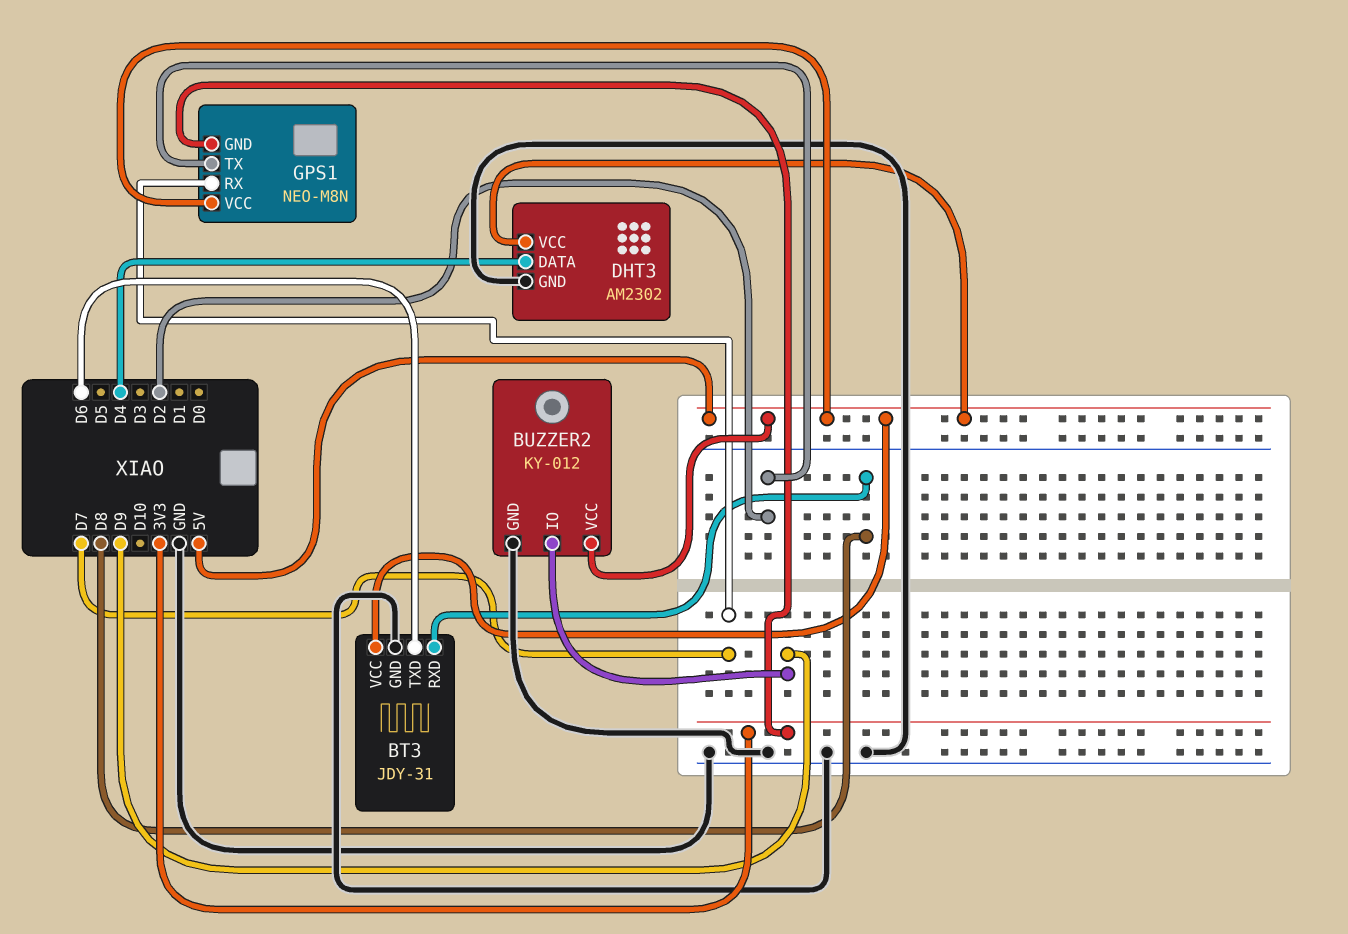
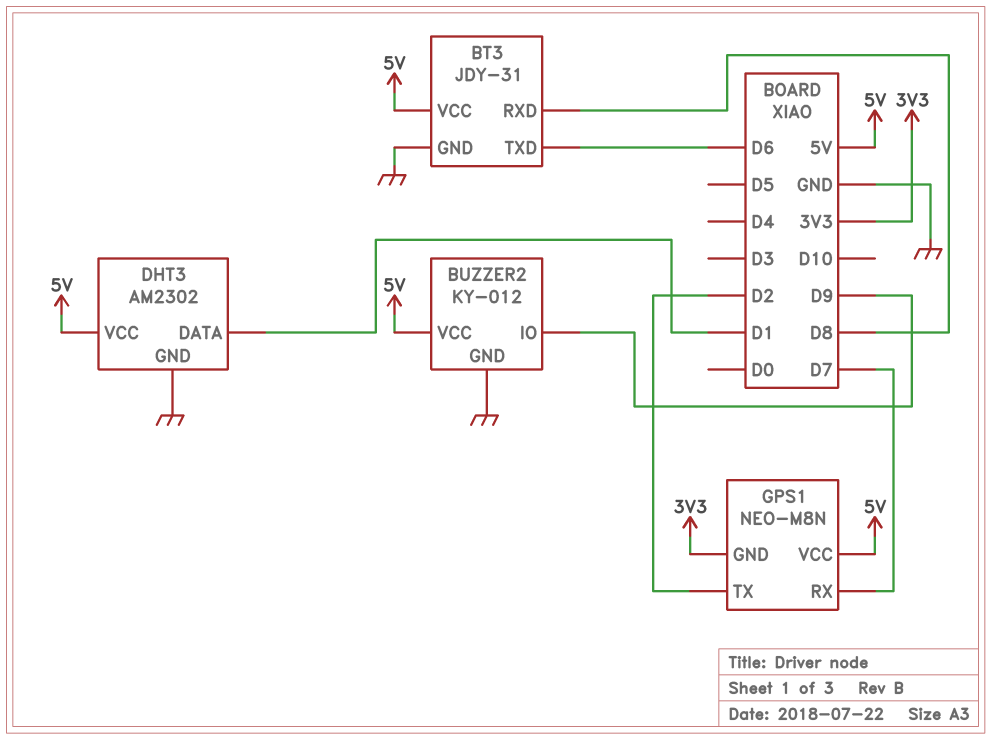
DHT3 pin DATA: D4 -> D1

